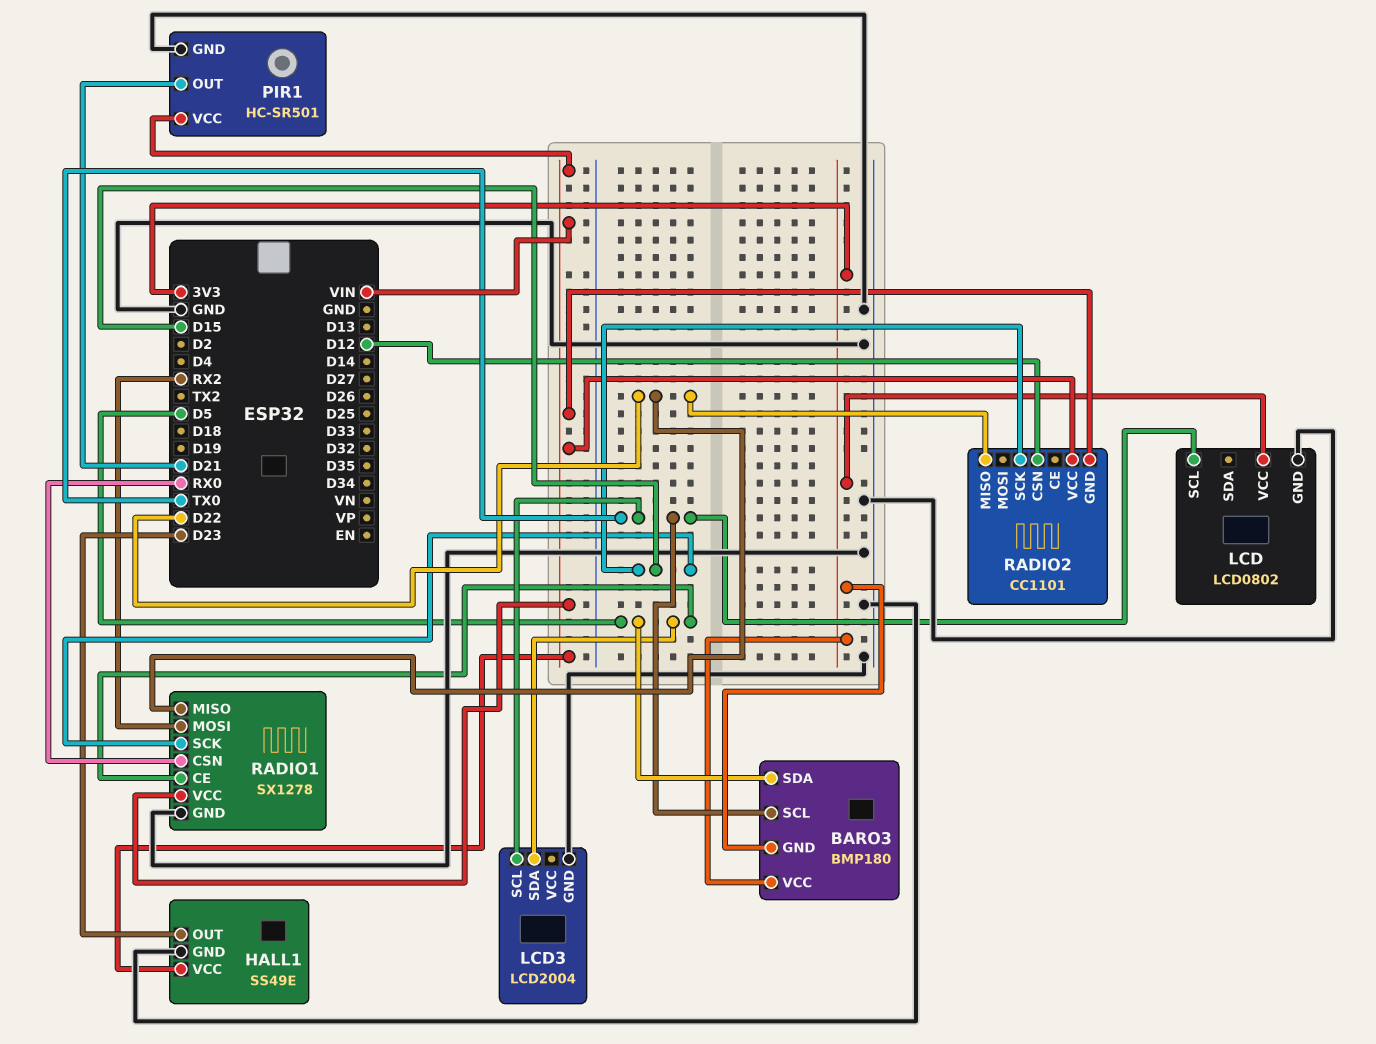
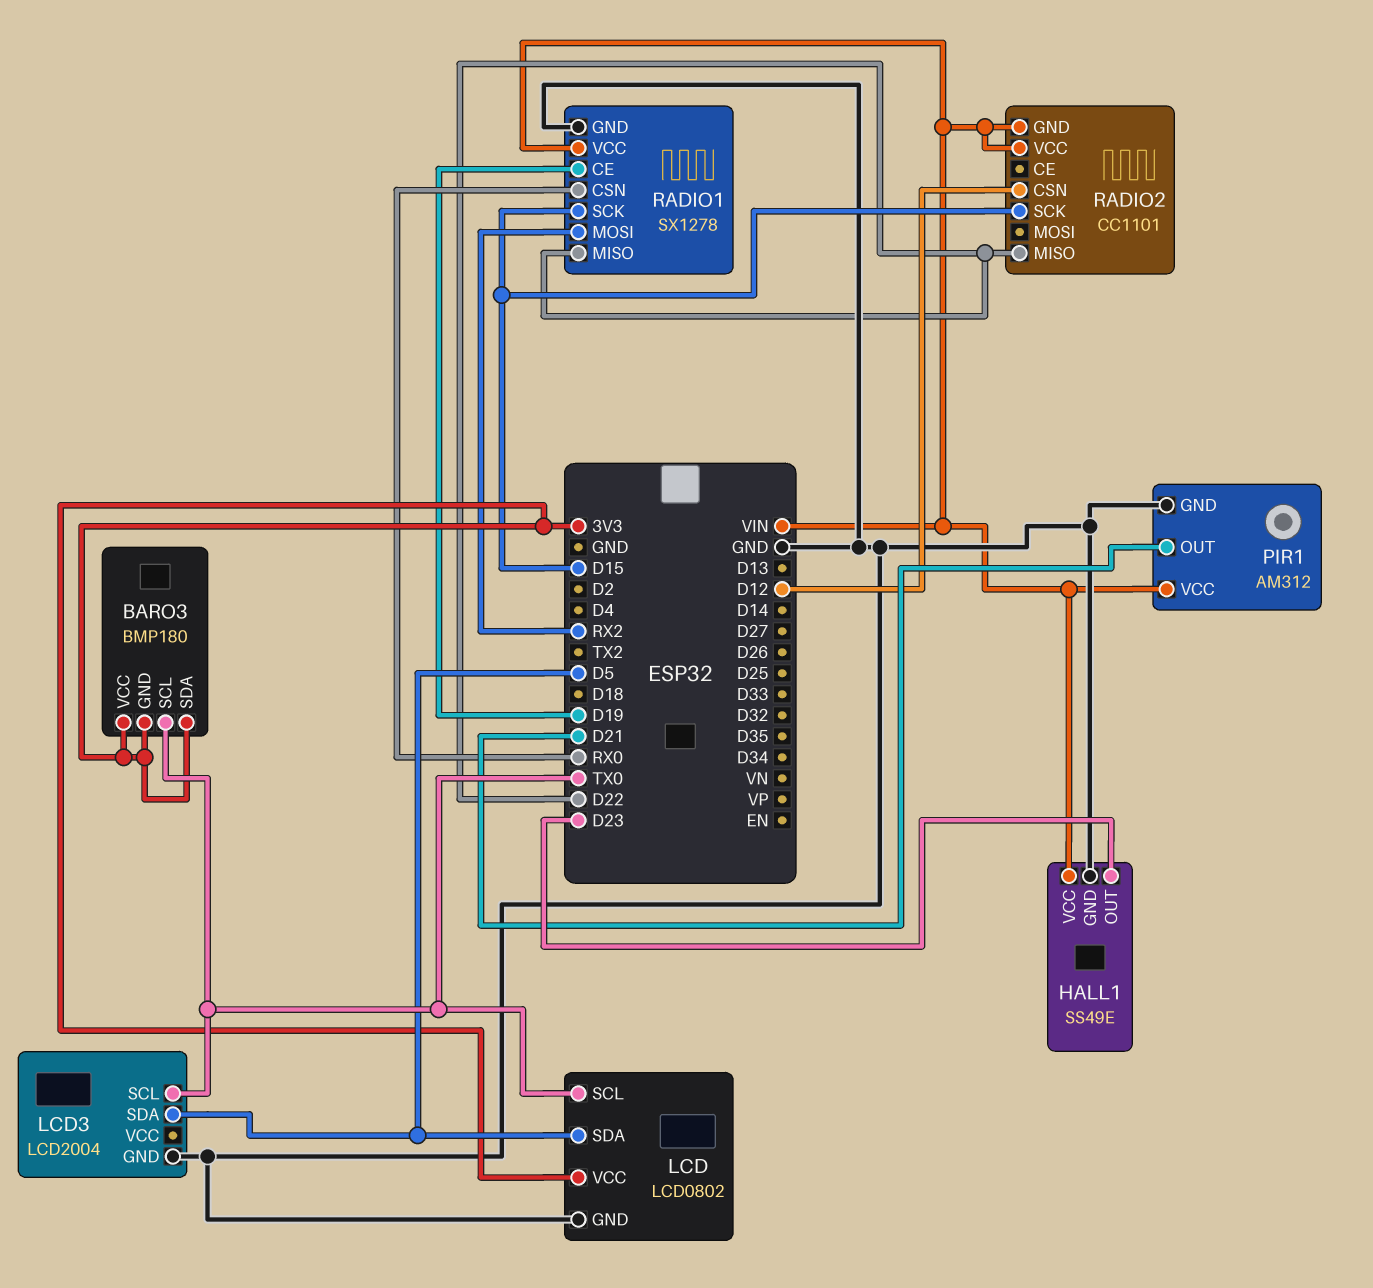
BARO3 pin SDA: D5 -> 3V3
LCD pin SDA: none -> D5
PIR1: HC-SR501 -> AM312
RADIO1 pin CE: D5 -> D19

